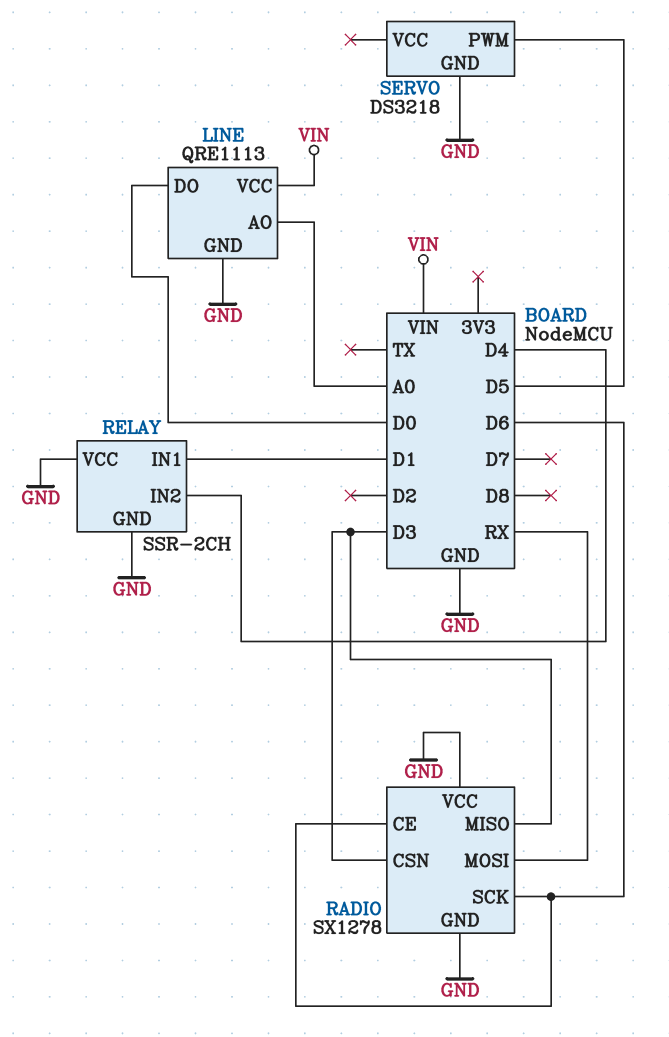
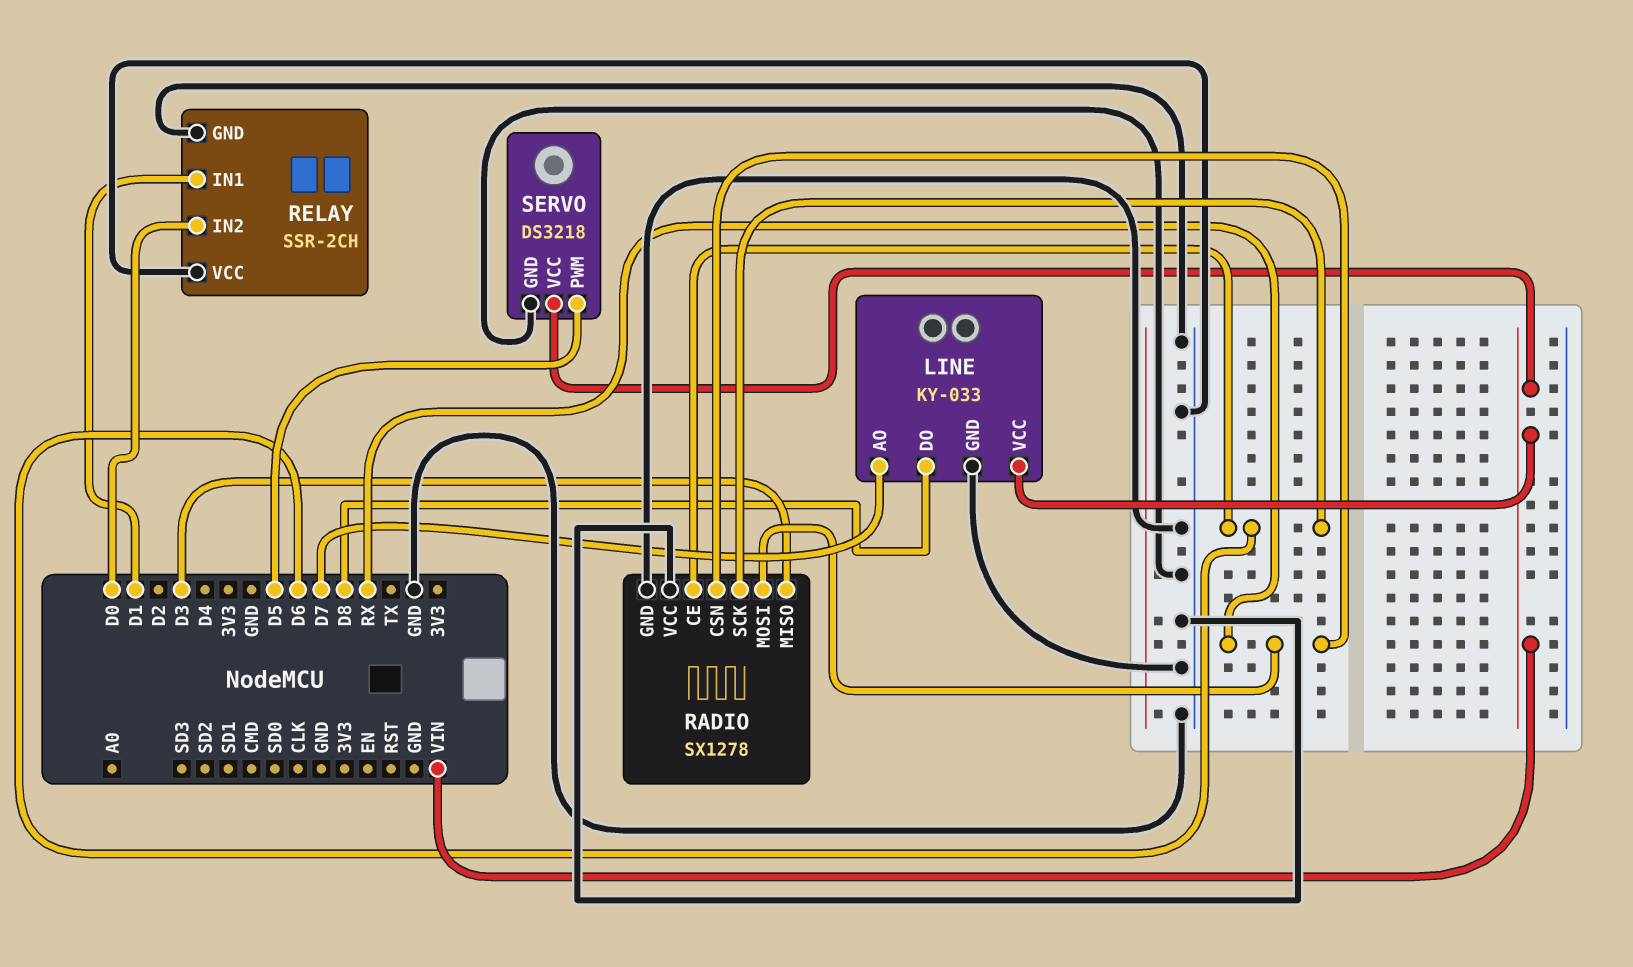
LINE: QRE1113 -> KY-033
LINE pin AO: A0 -> D7
LINE pin DO: D0 -> D8
RADIO pin CSN: D3 -> RX
RELAY pin IN2: D4 -> D0
SERVO pin VCC: none -> VIN

